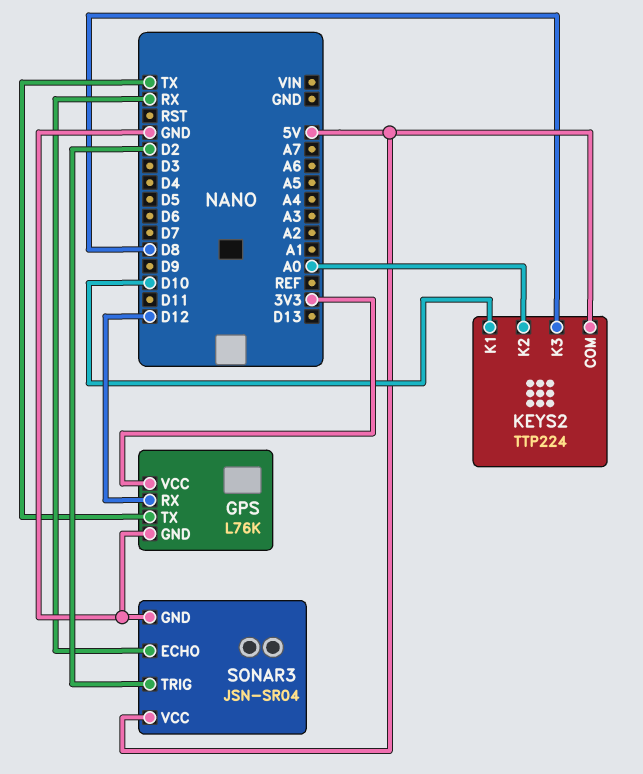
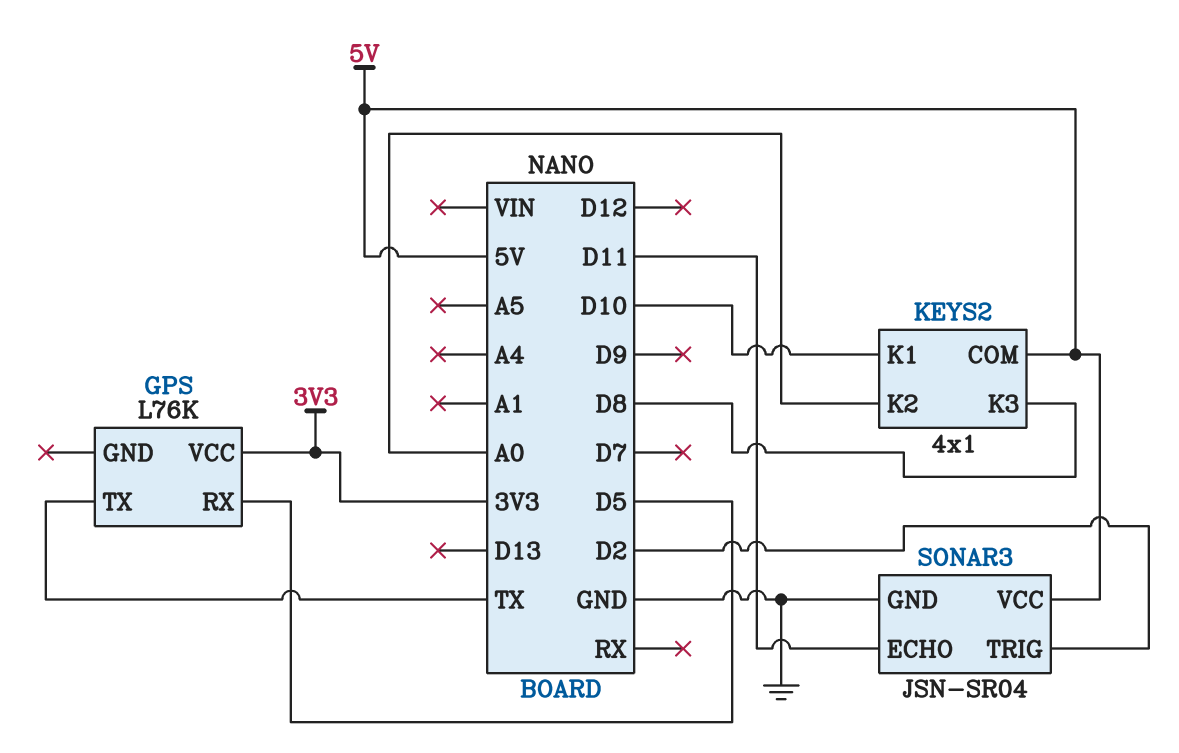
GPS pin GND: GND -> none
GPS pin RX: D12 -> D5
KEYS2: TTP224 -> 4x1
SONAR3 pin ECHO: RX -> D11

